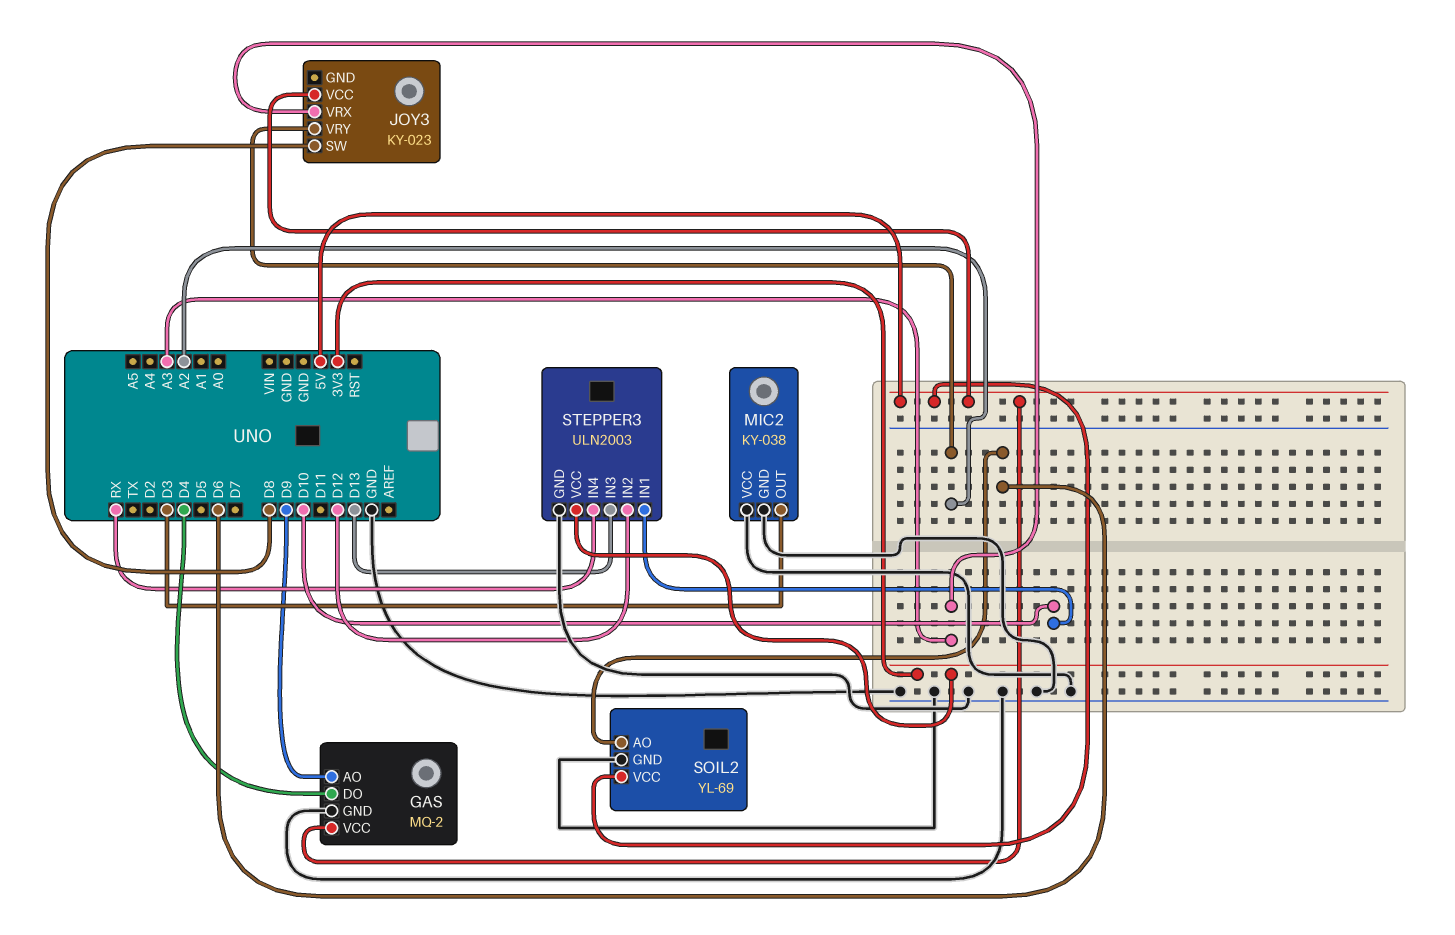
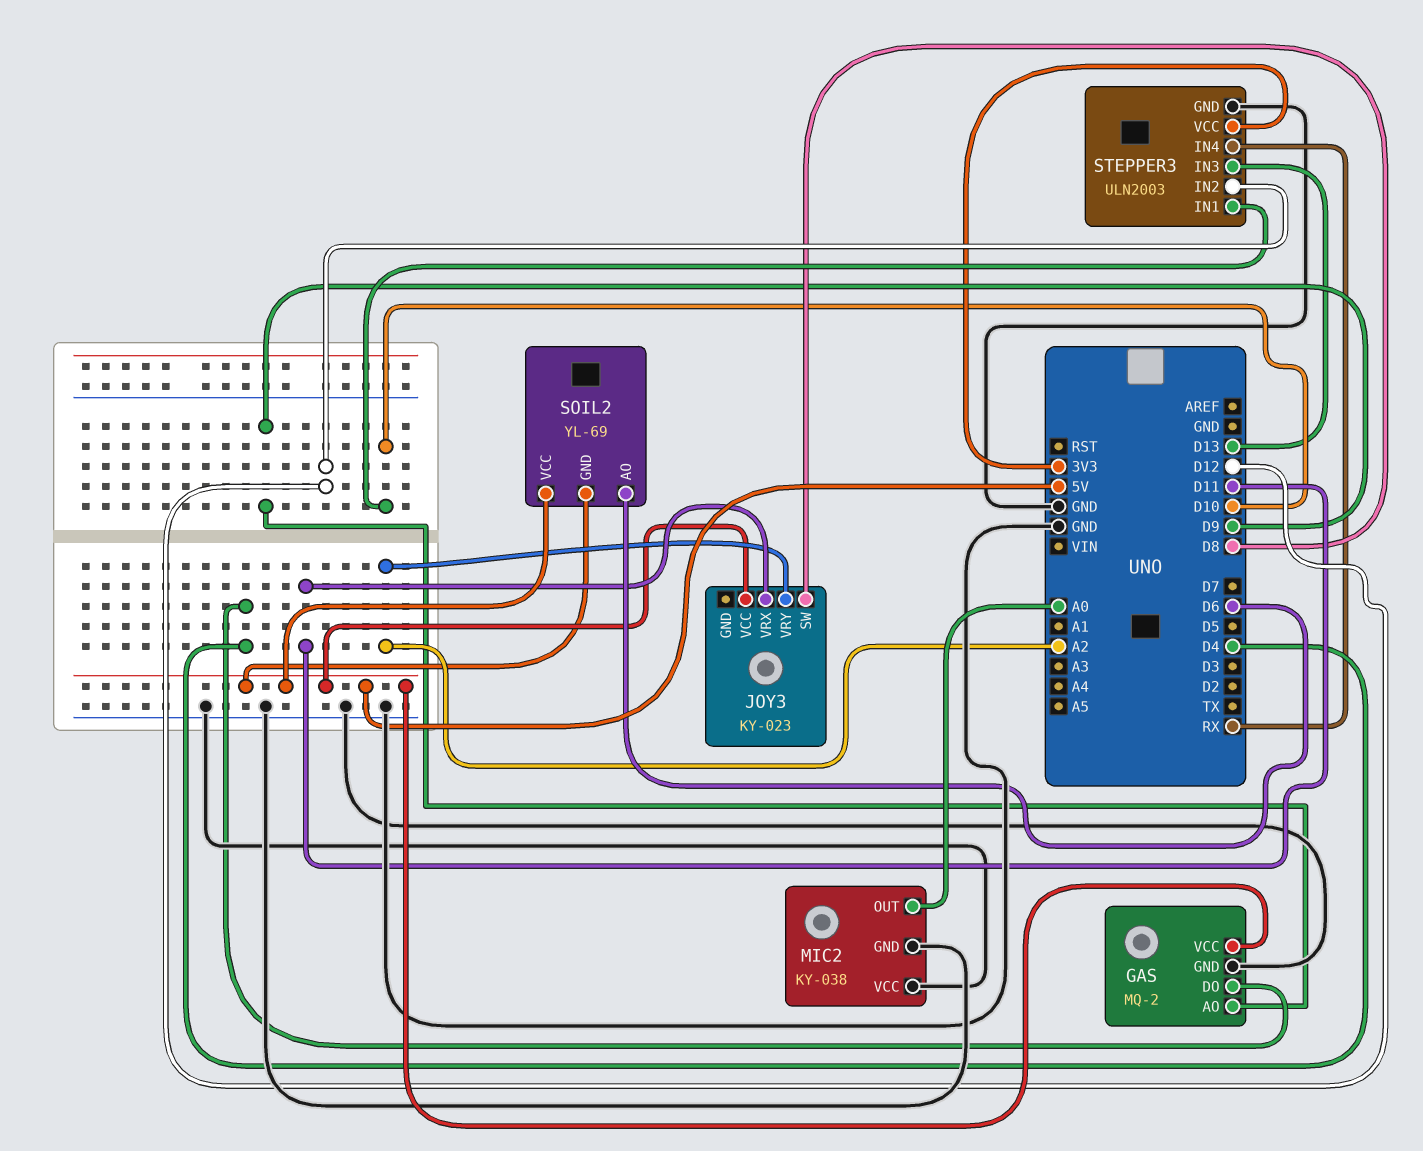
JOY3 pin VRX: A3 -> D11
MIC2 pin OUT: D3 -> A0
SOIL2 pin GND: GND -> 5V

